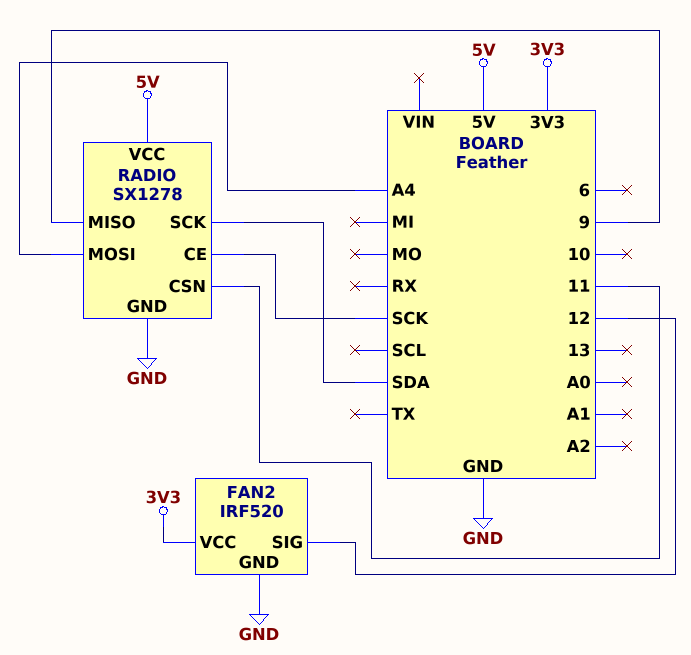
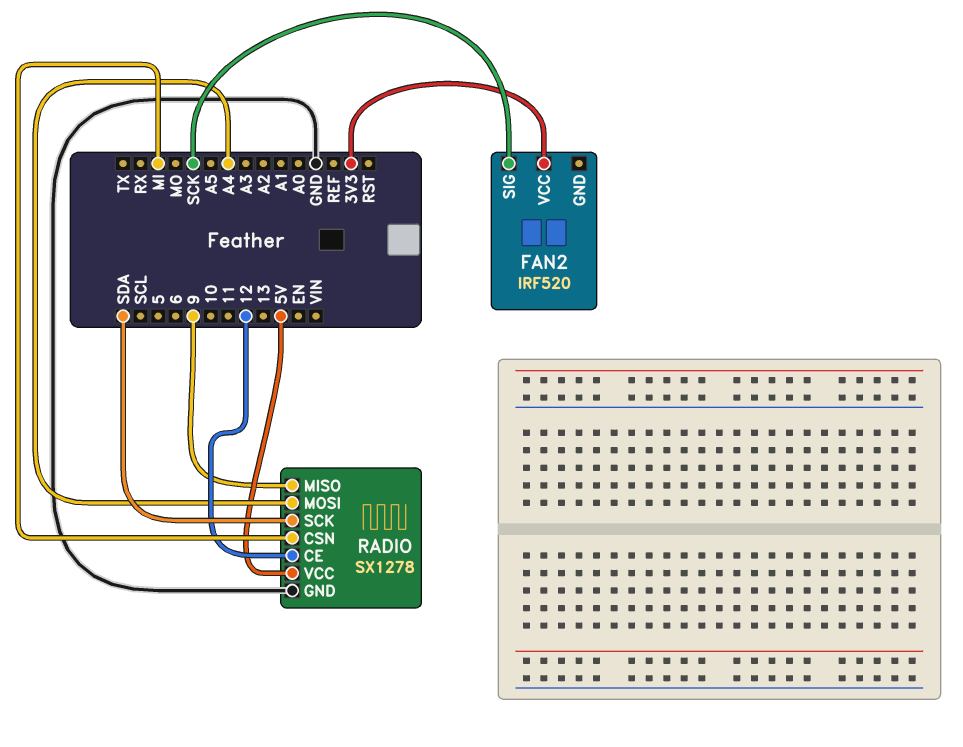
FAN2 pin GND: GND -> none
FAN2 pin SIG: 12 -> SCK
RADIO pin CE: SCK -> 12
RADIO pin CSN: 11 -> MI

